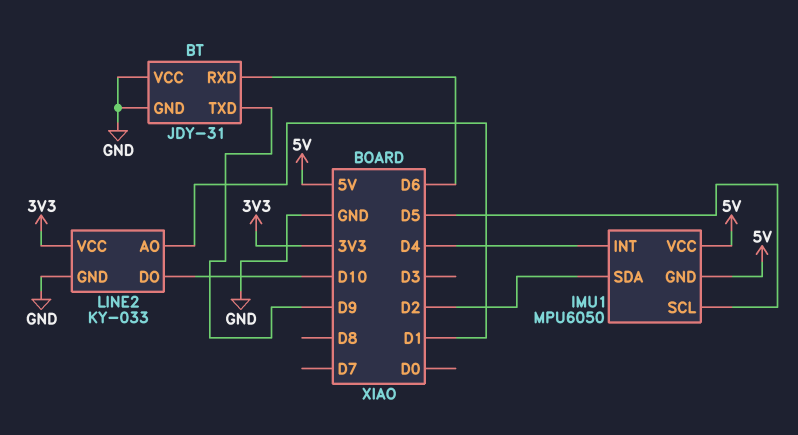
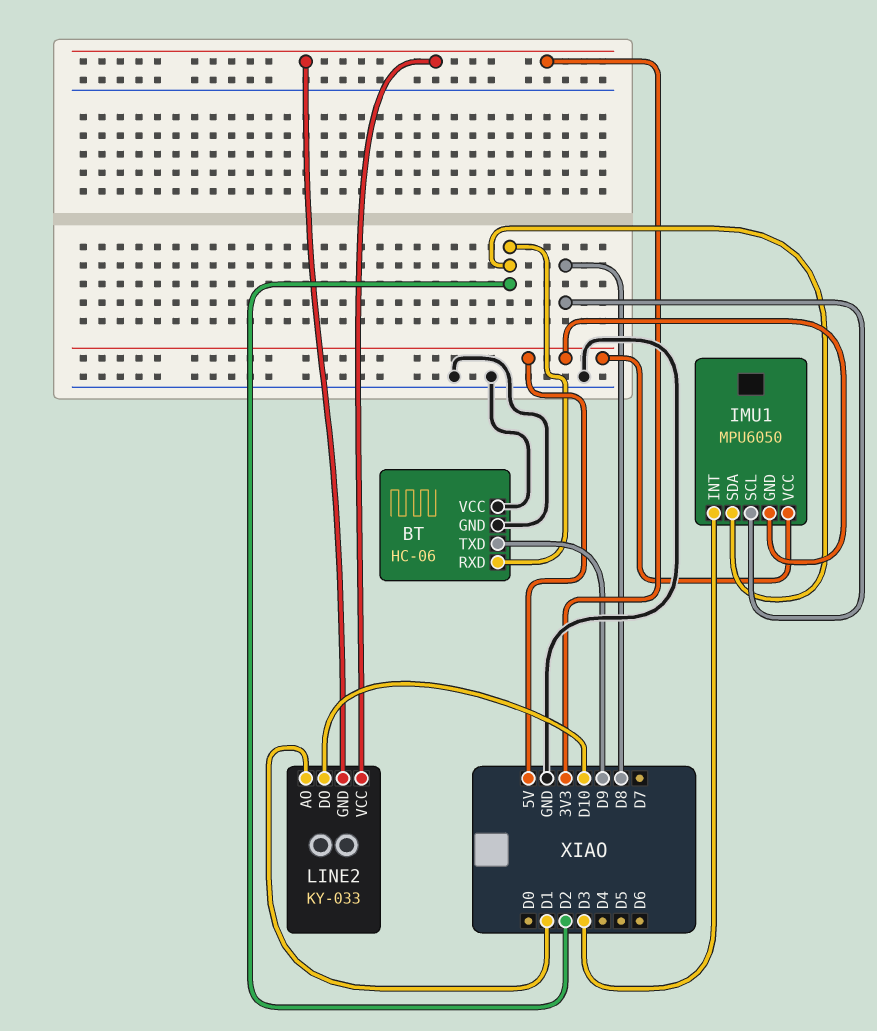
BT: JDY-31 -> HC-06
BT pin RXD: D6 -> D2
IMU1 pin INT: D4 -> D3
IMU1 pin SCL: D5 -> D8
LINE2 pin GND: GND -> 3V3

